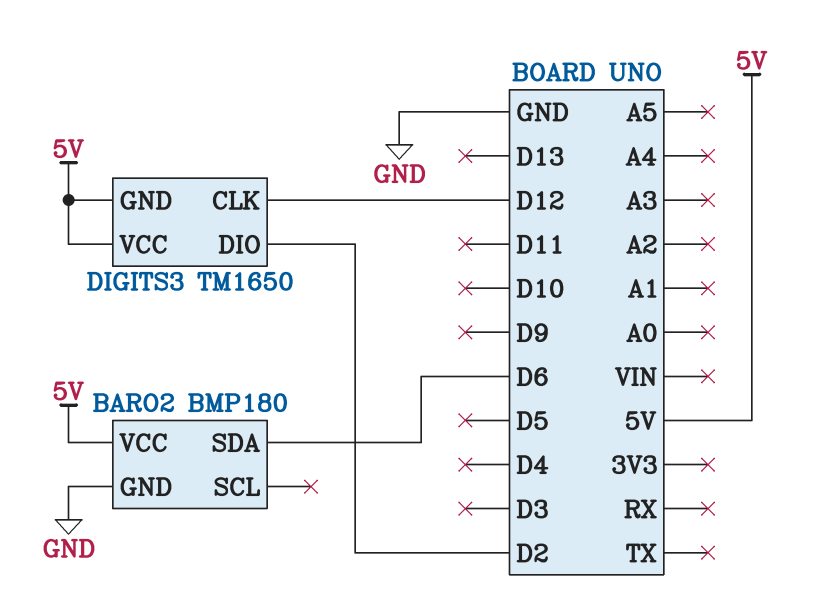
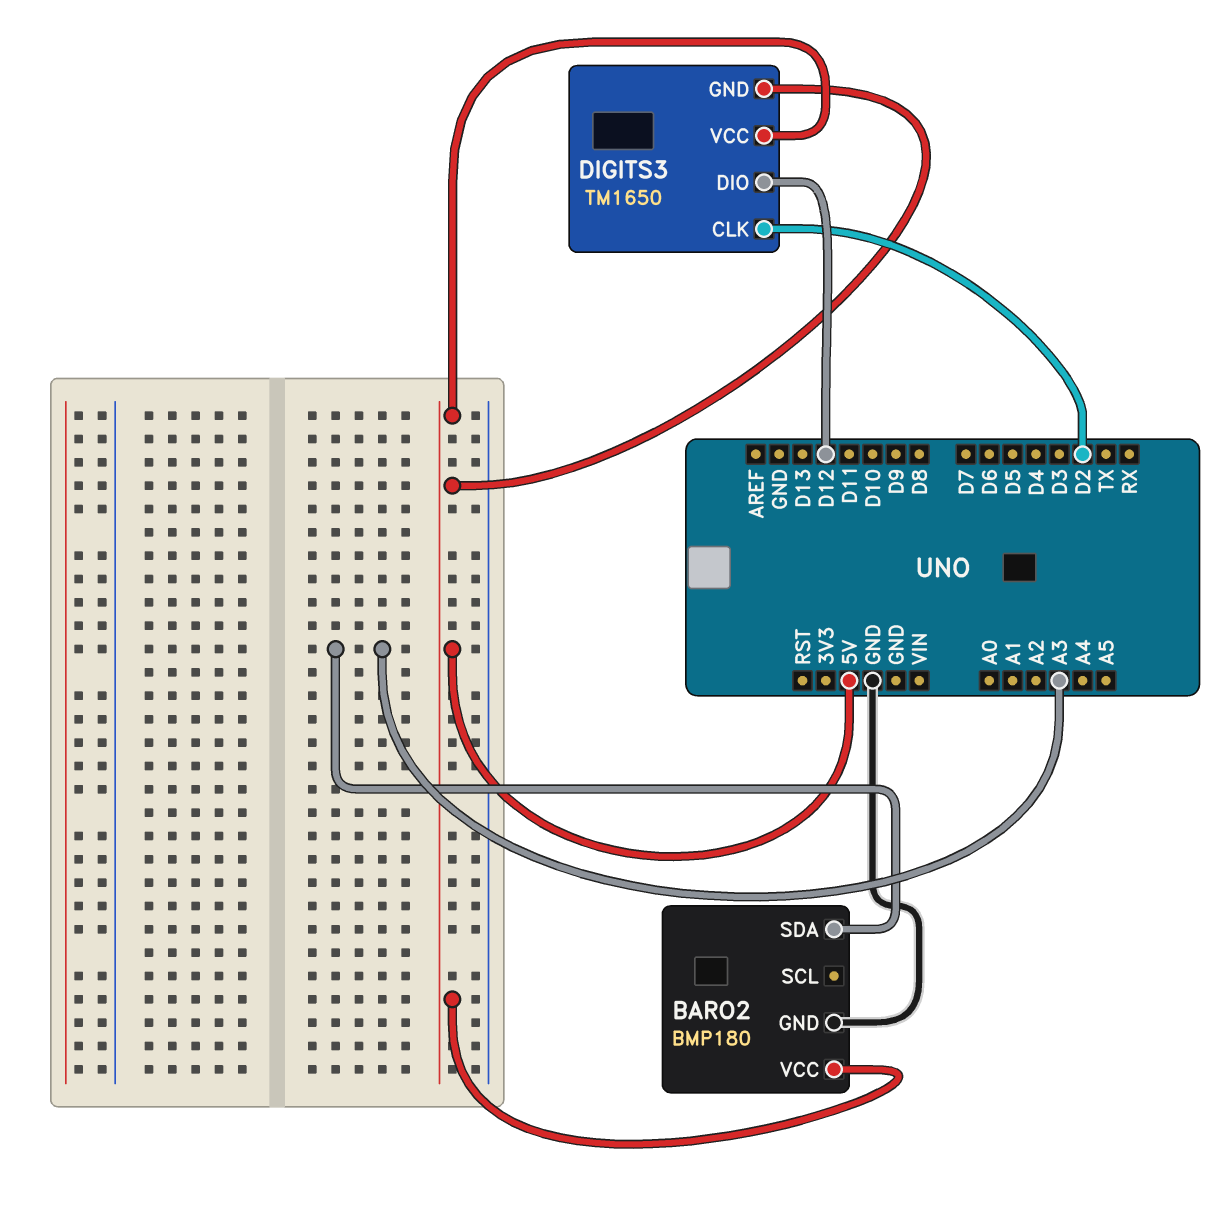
BARO2 pin SDA: D6 -> A3
DIGITS3 pin CLK: D12 -> D2
DIGITS3 pin DIO: D2 -> D12

